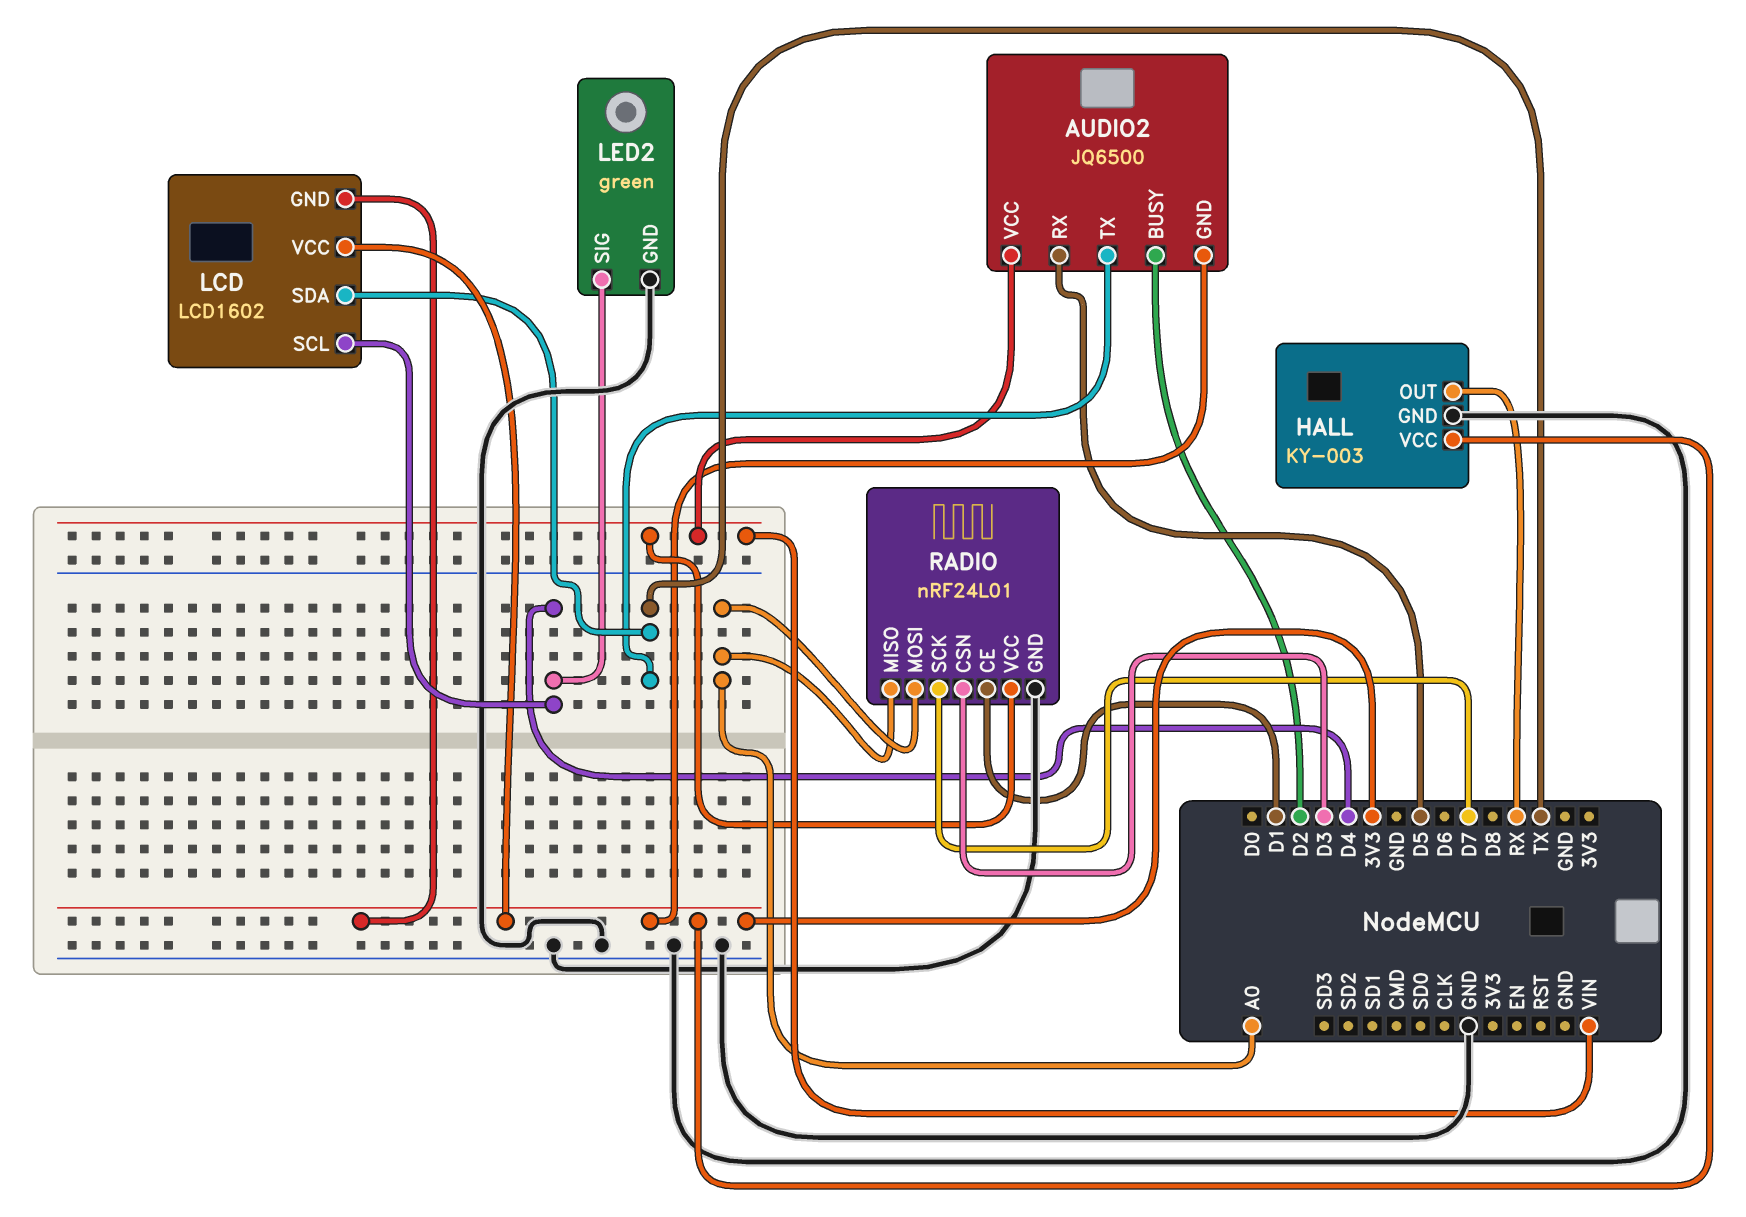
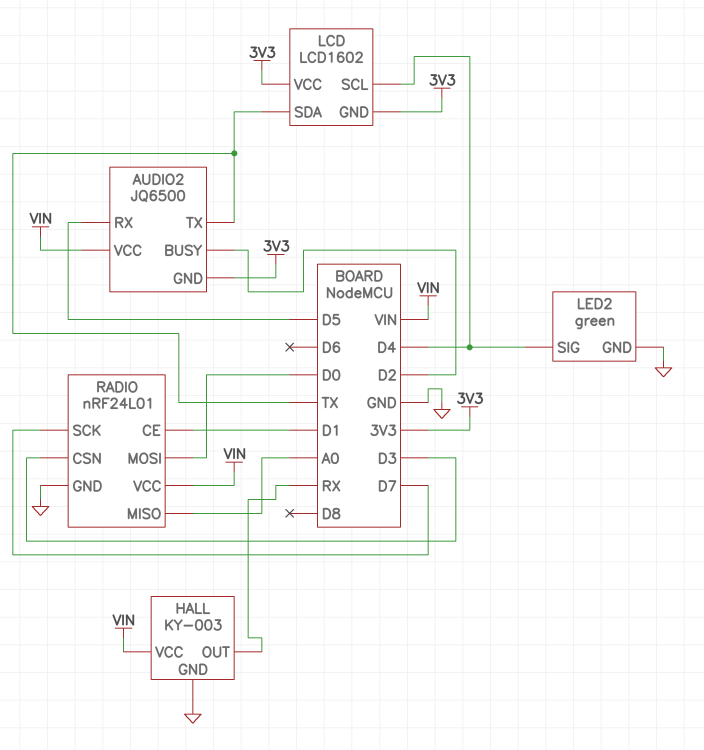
HALL pin VCC: 3V3 -> VIN
RADIO pin MOSI: A0 -> D0

